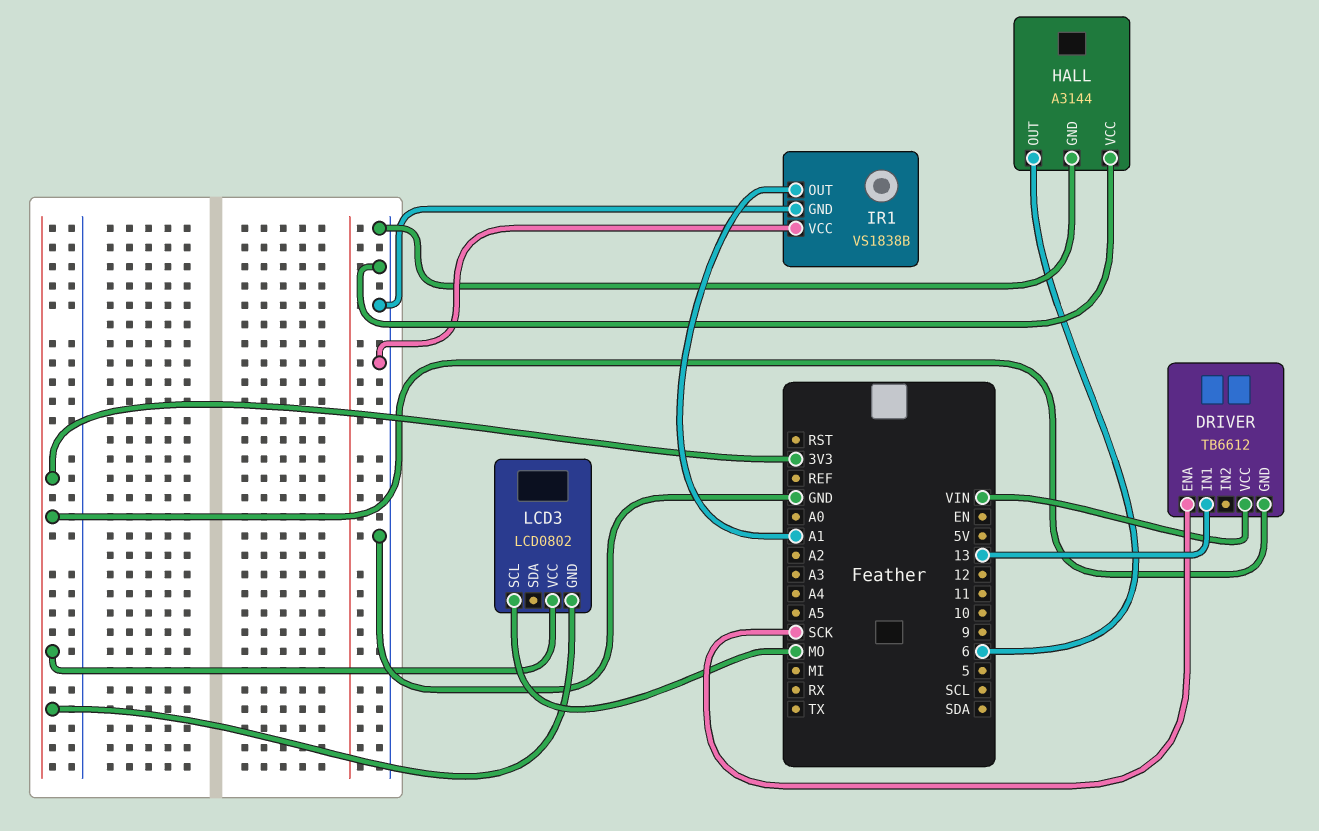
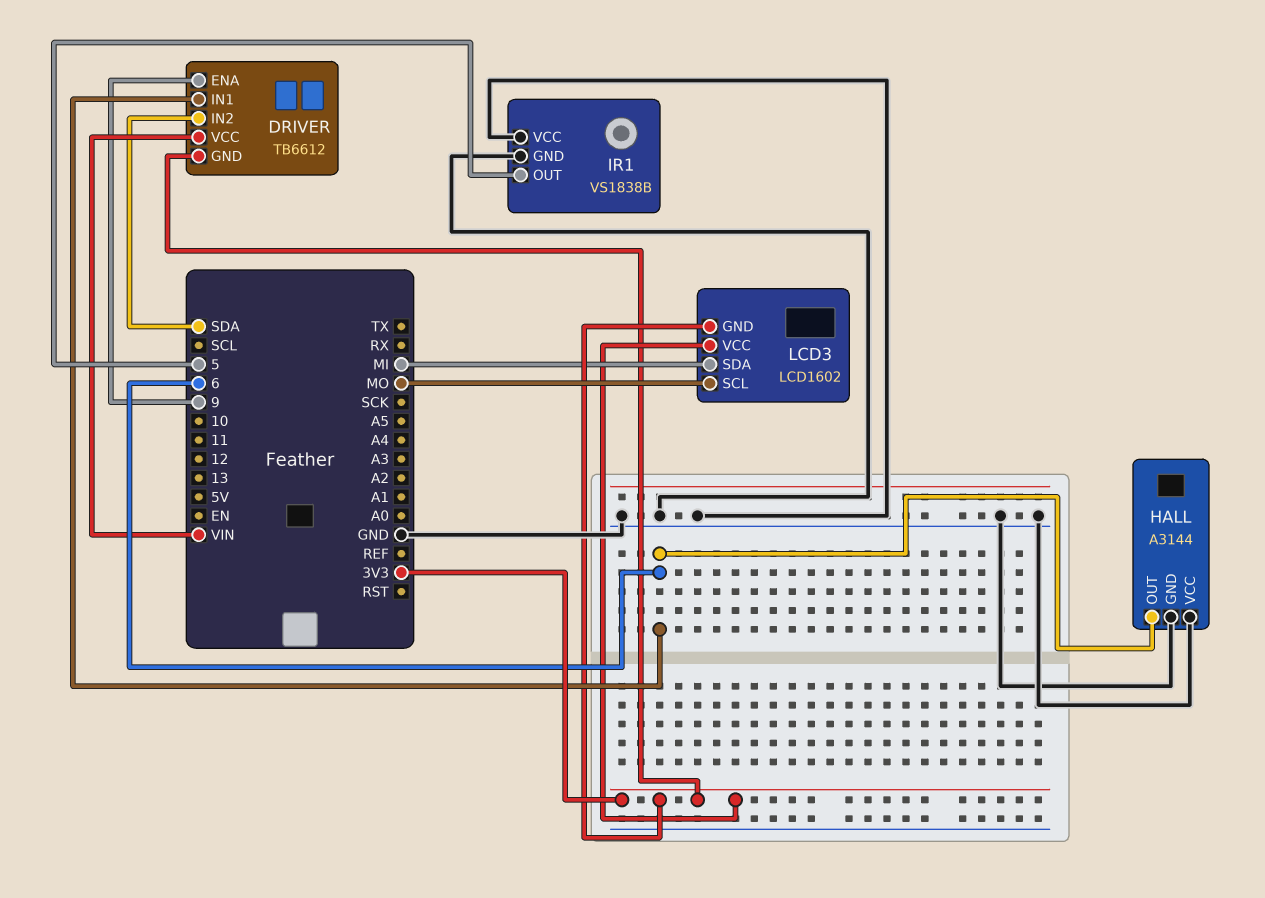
DRIVER pin ENA: SCK -> 9
DRIVER pin IN1: 13 -> 6
DRIVER pin IN2: none -> SDA
IR1 pin OUT: A1 -> 5
LCD3: LCD0802 -> LCD1602
LCD3 pin SDA: none -> MI

